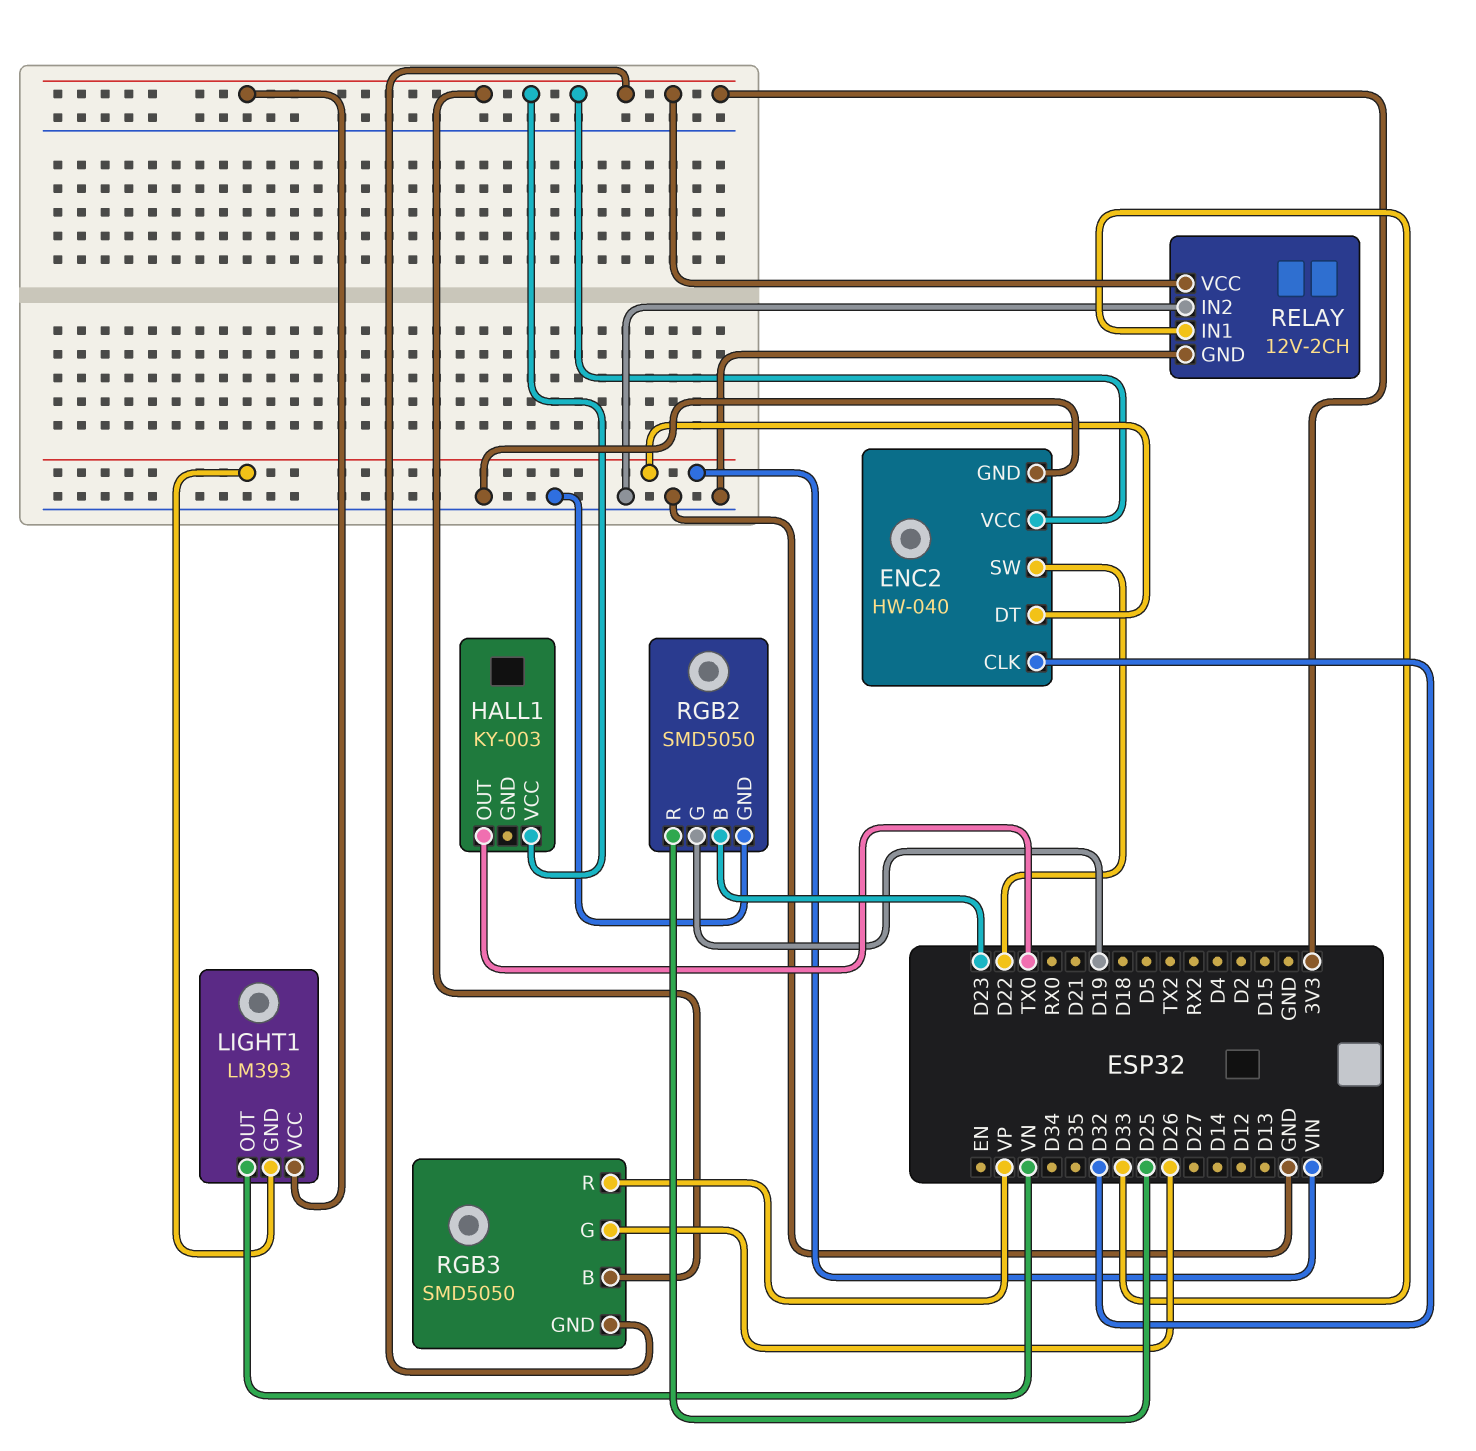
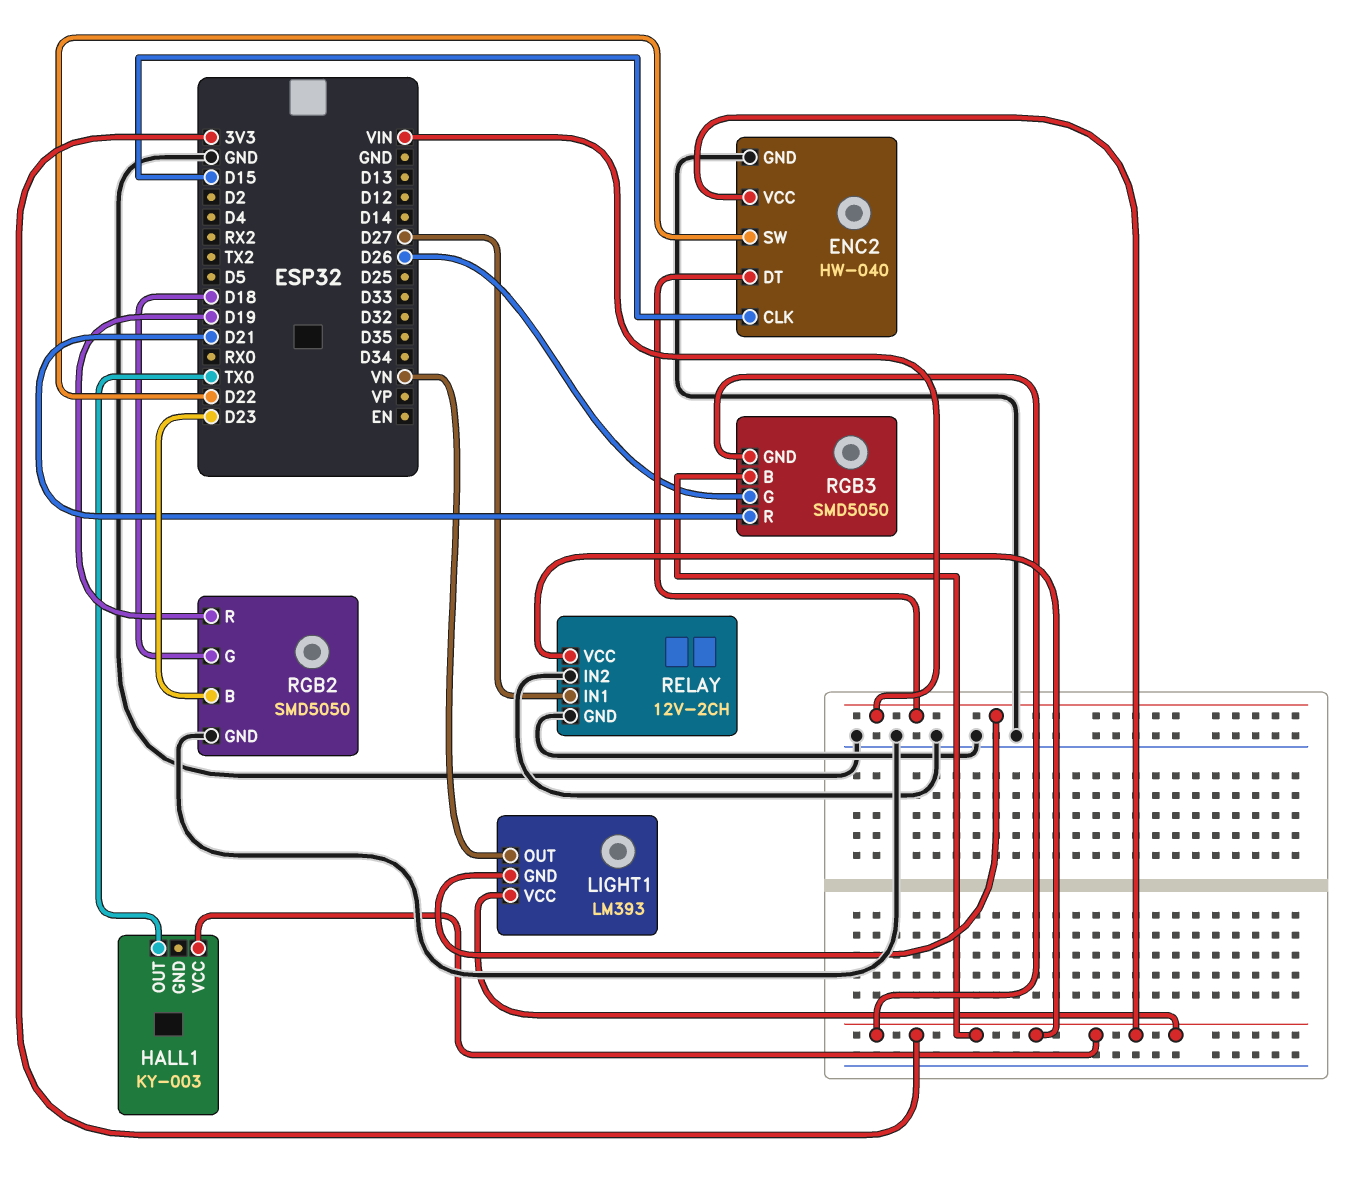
ENC2 pin CLK: D32 -> D15
RELAY pin IN1: D33 -> D27
RGB2 pin G: D19 -> D18
RGB2 pin R: D25 -> D19
RGB3 pin R: VP -> D21

